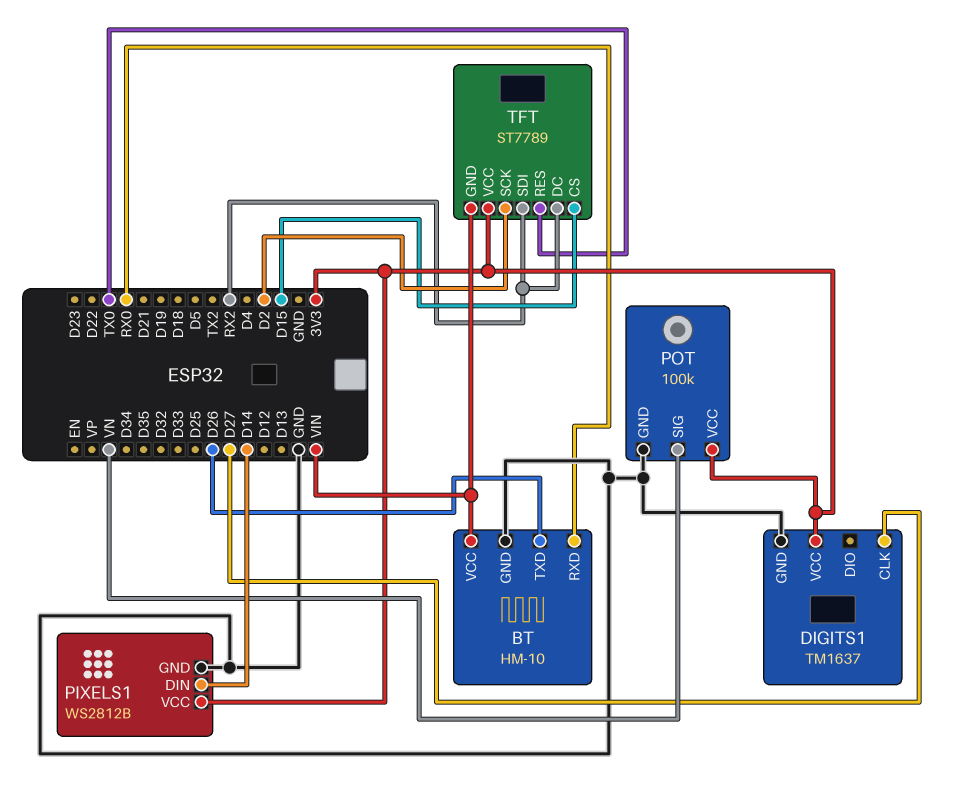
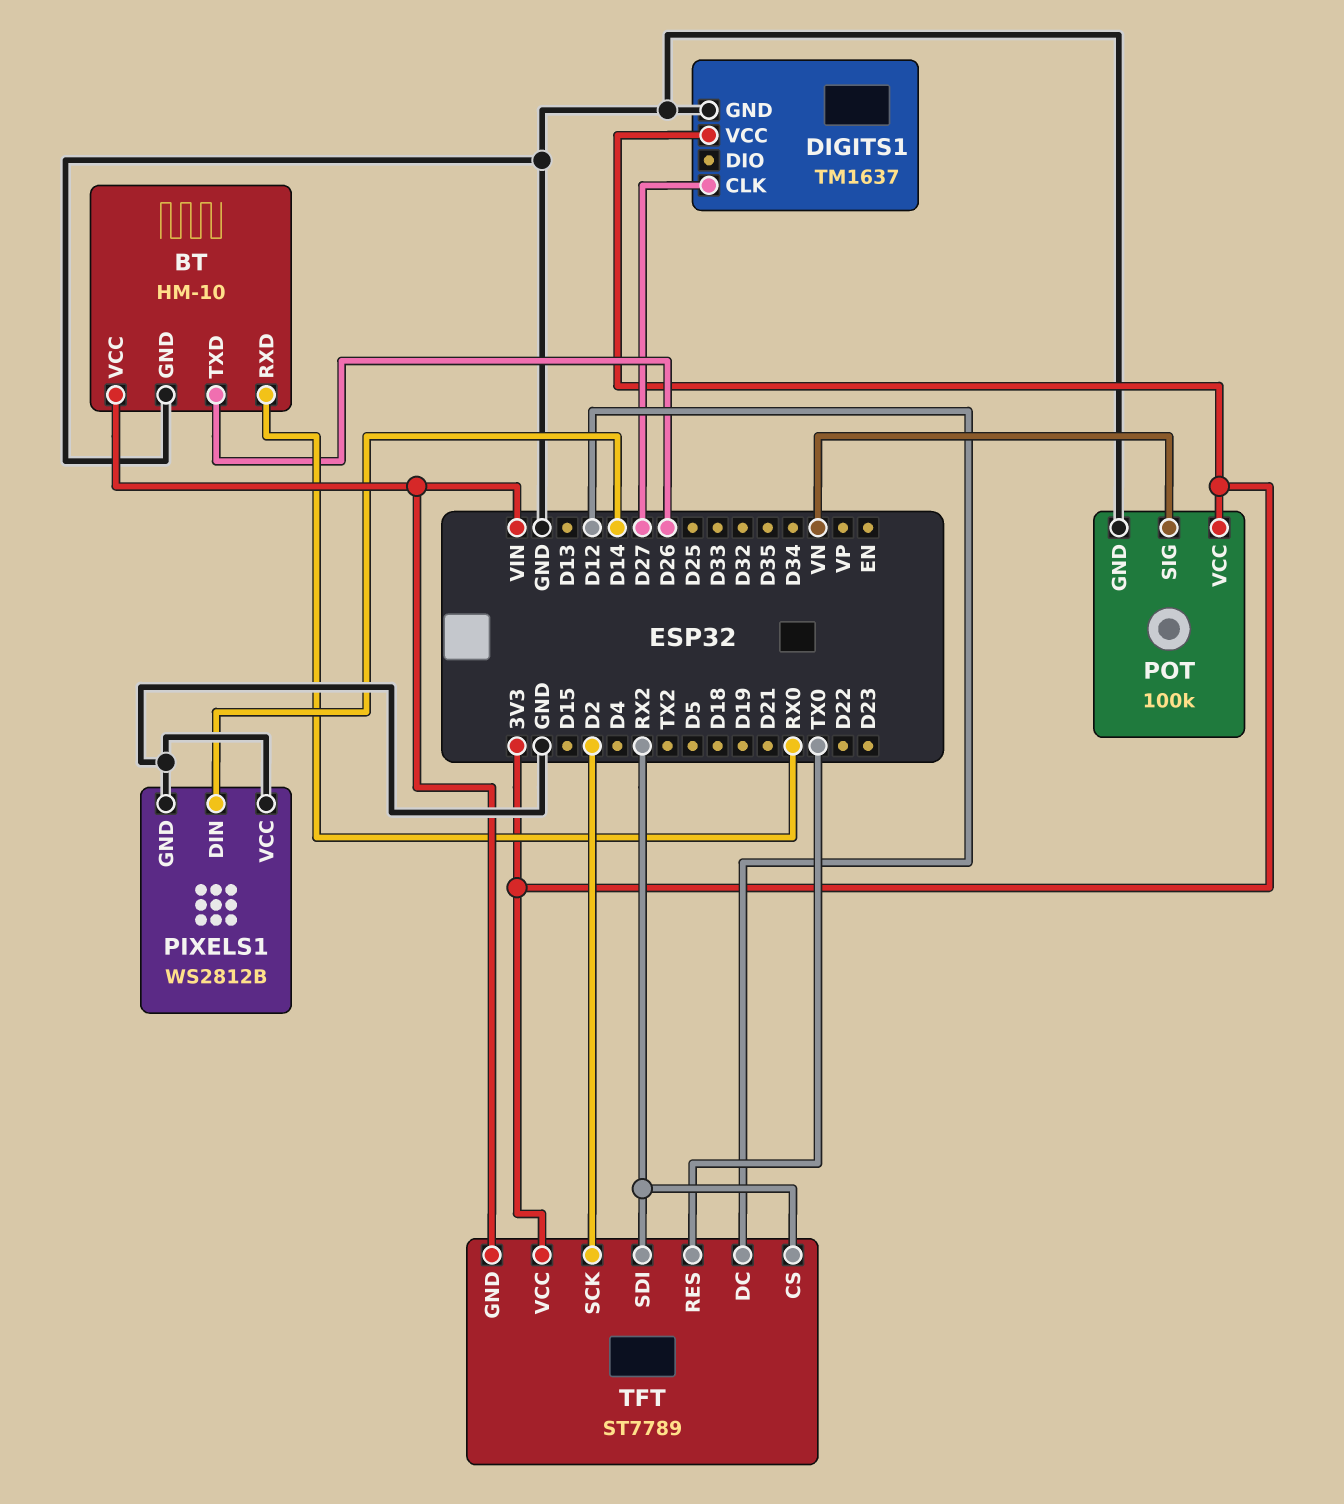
PIXELS1 pin VCC: 3V3 -> GND
TFT pin CS: D15 -> RX2
TFT pin DC: RX2 -> D12

